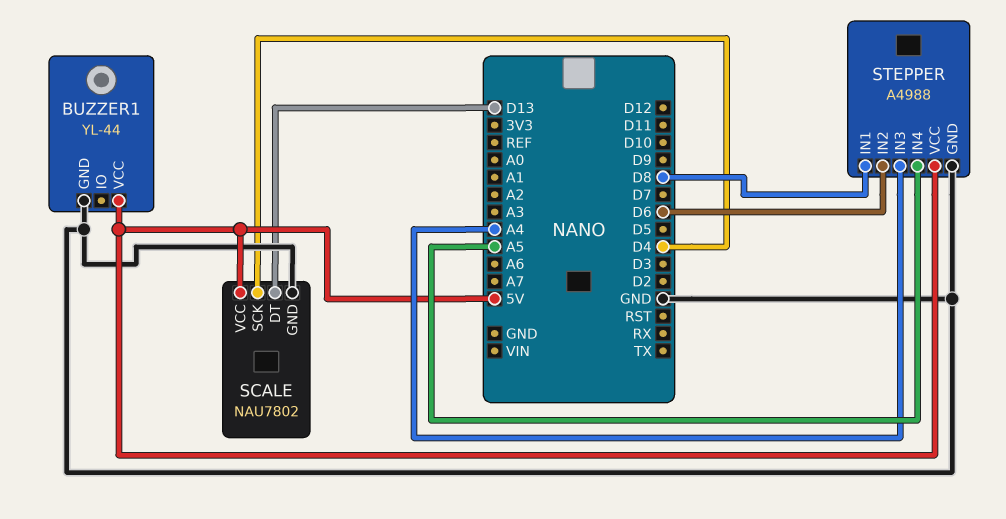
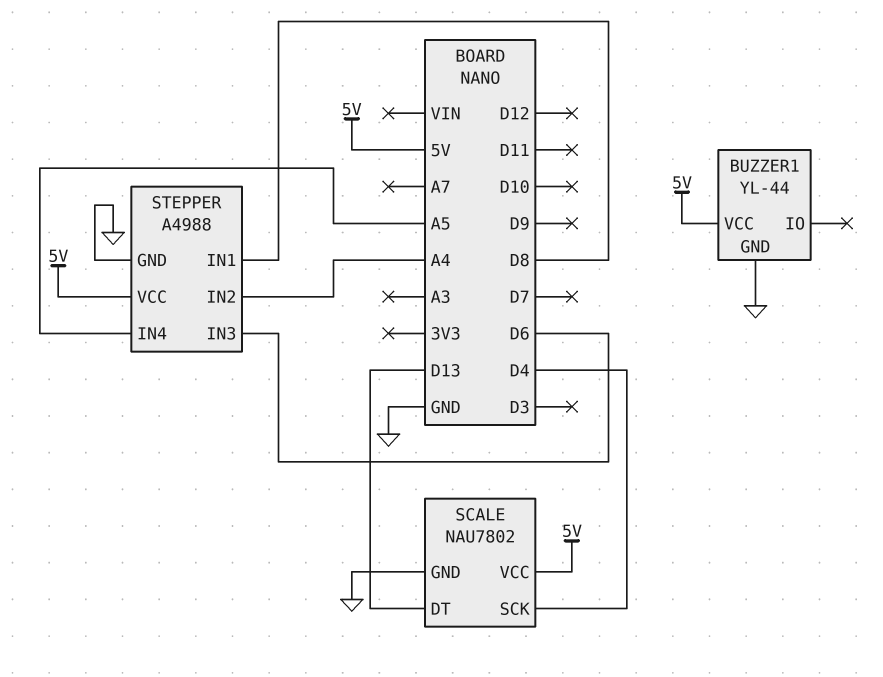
STEPPER pin IN2: D6 -> A4
STEPPER pin IN3: A4 -> D6

